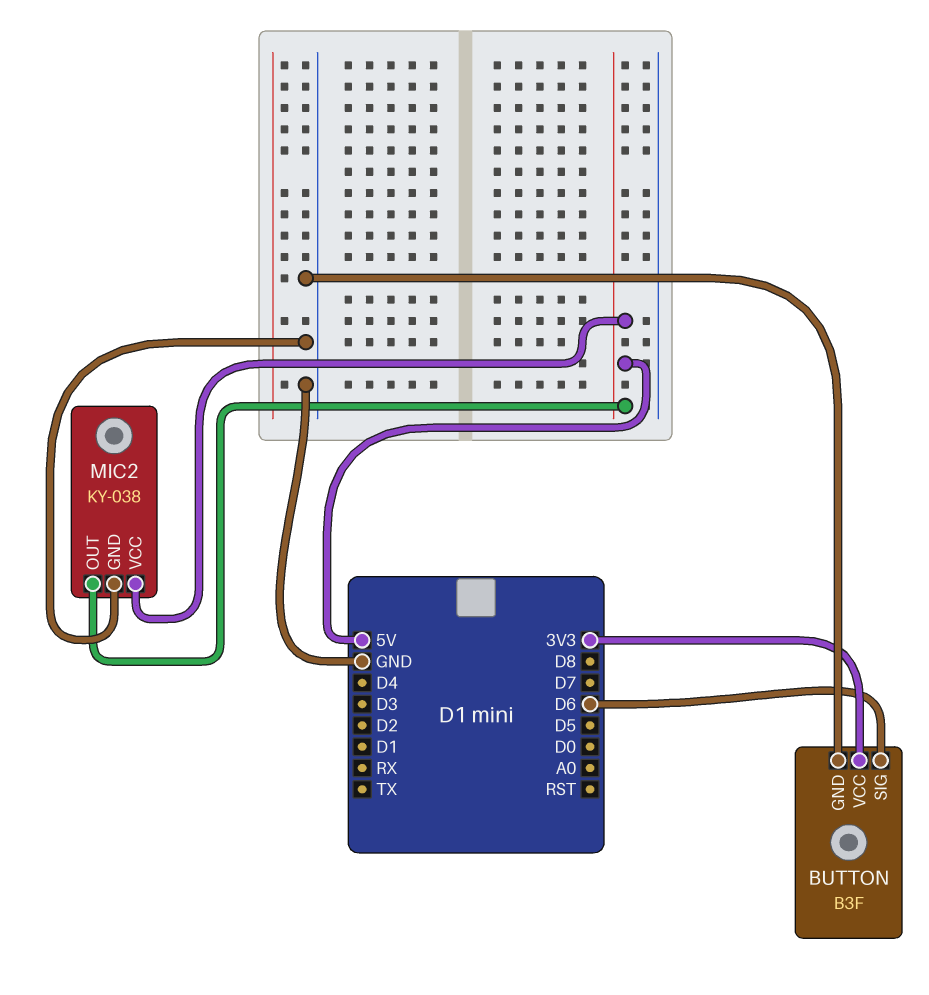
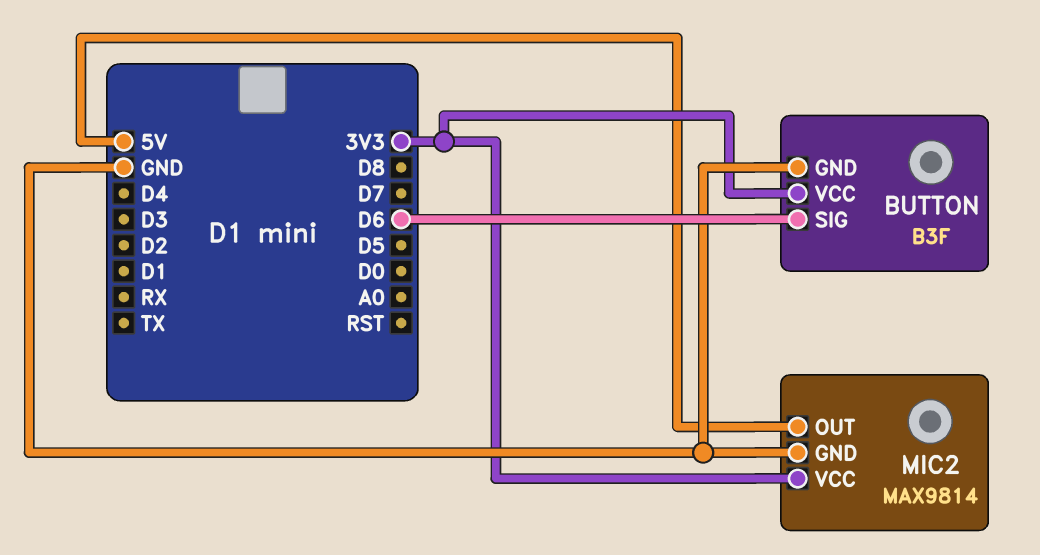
MIC2: KY-038 -> MAX9814
MIC2 pin VCC: 5V -> 3V3

